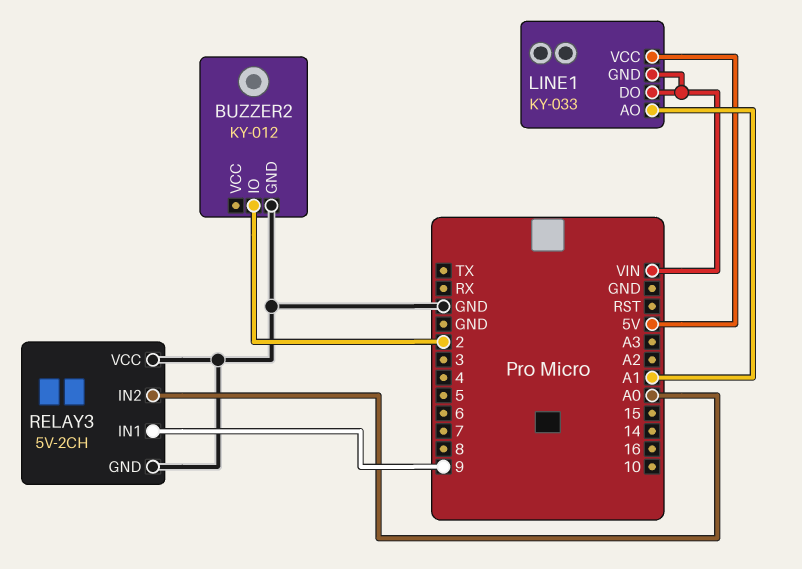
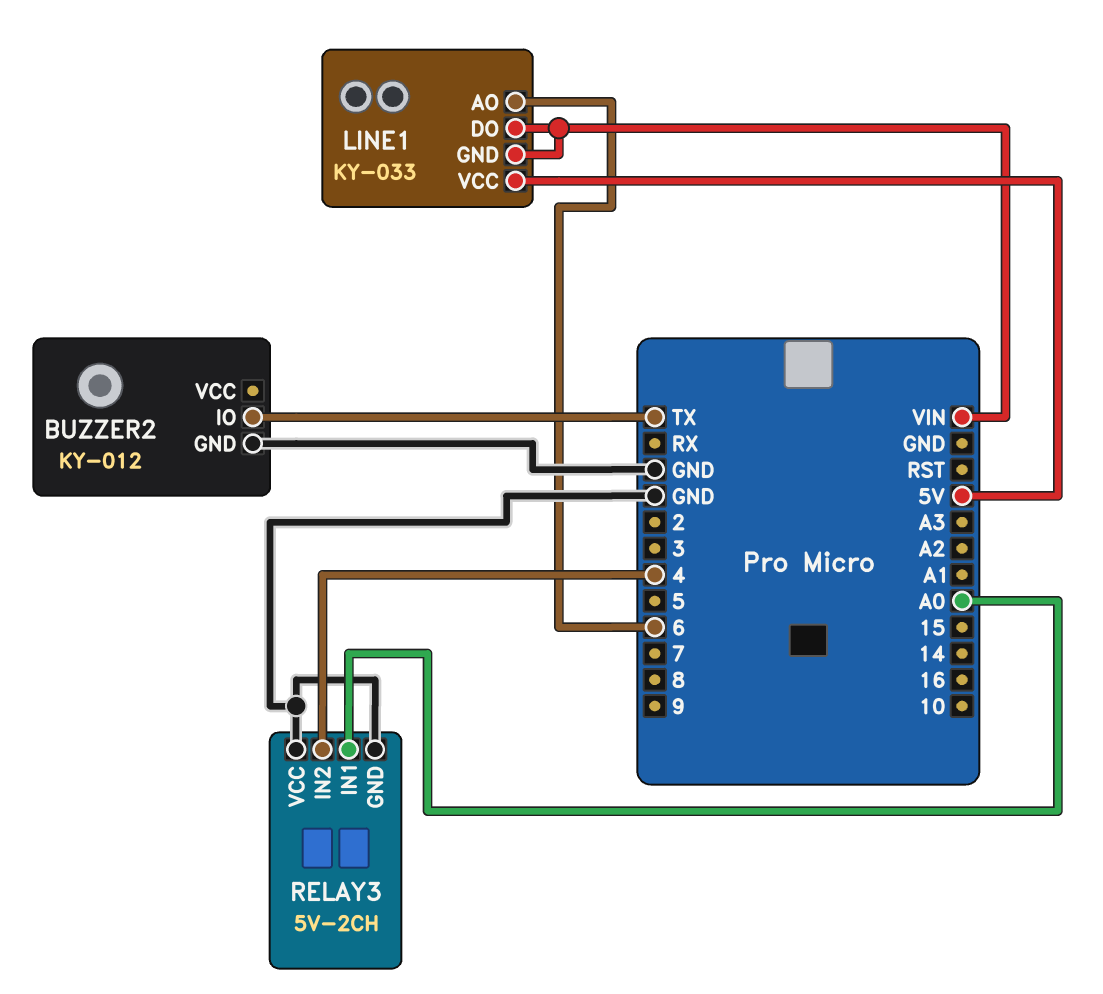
BUZZER2 pin IO: 2 -> TX
LINE1 pin AO: A1 -> 6
RELAY3 pin IN1: 9 -> A0
RELAY3 pin IN2: A0 -> 4

